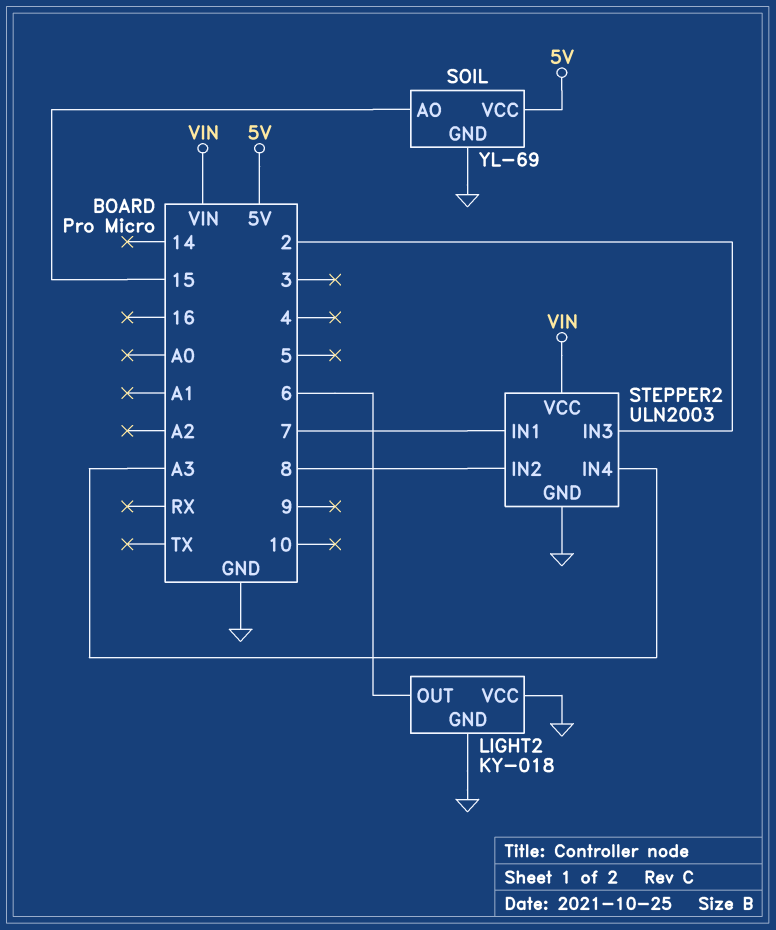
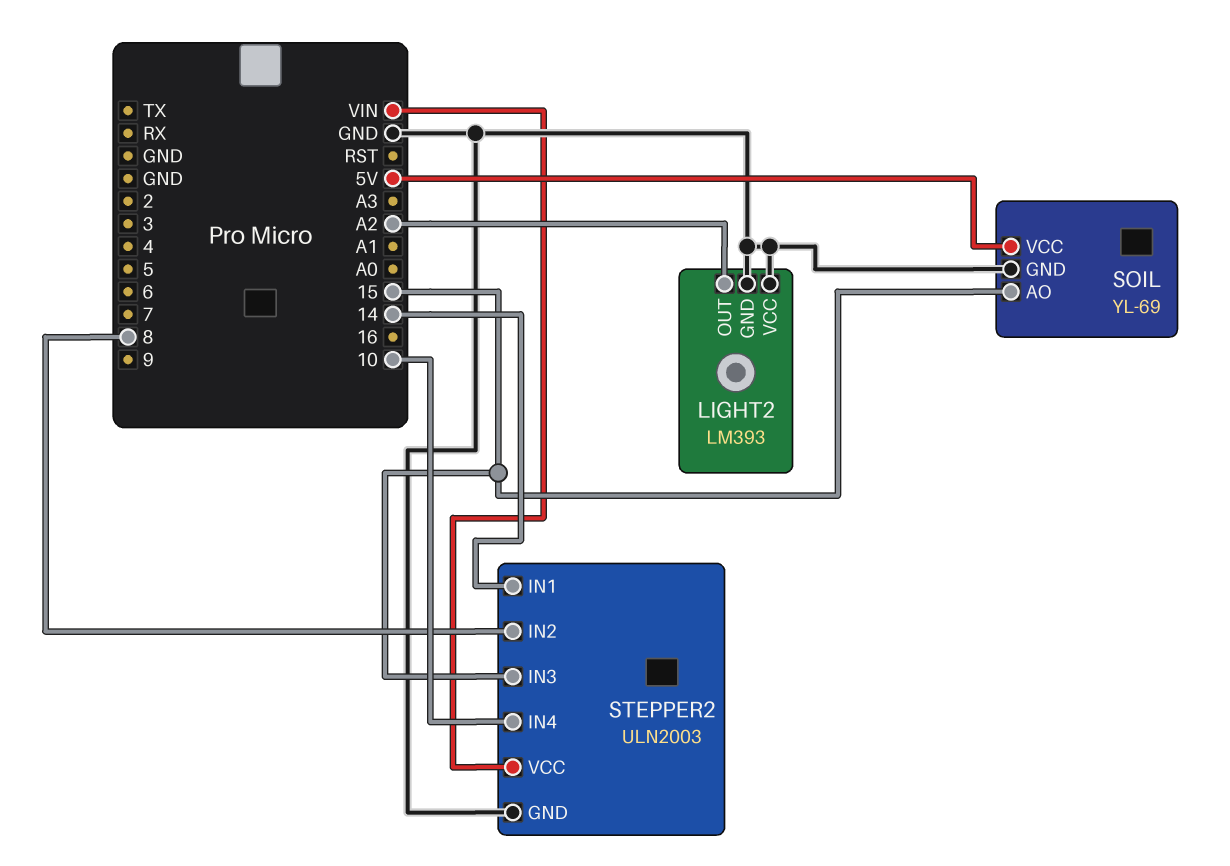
LIGHT2: KY-018 -> LM393
LIGHT2 pin OUT: 6 -> A2
STEPPER2 pin IN1: 7 -> 14
STEPPER2 pin IN3: 2 -> 15
STEPPER2 pin IN4: A3 -> 10

